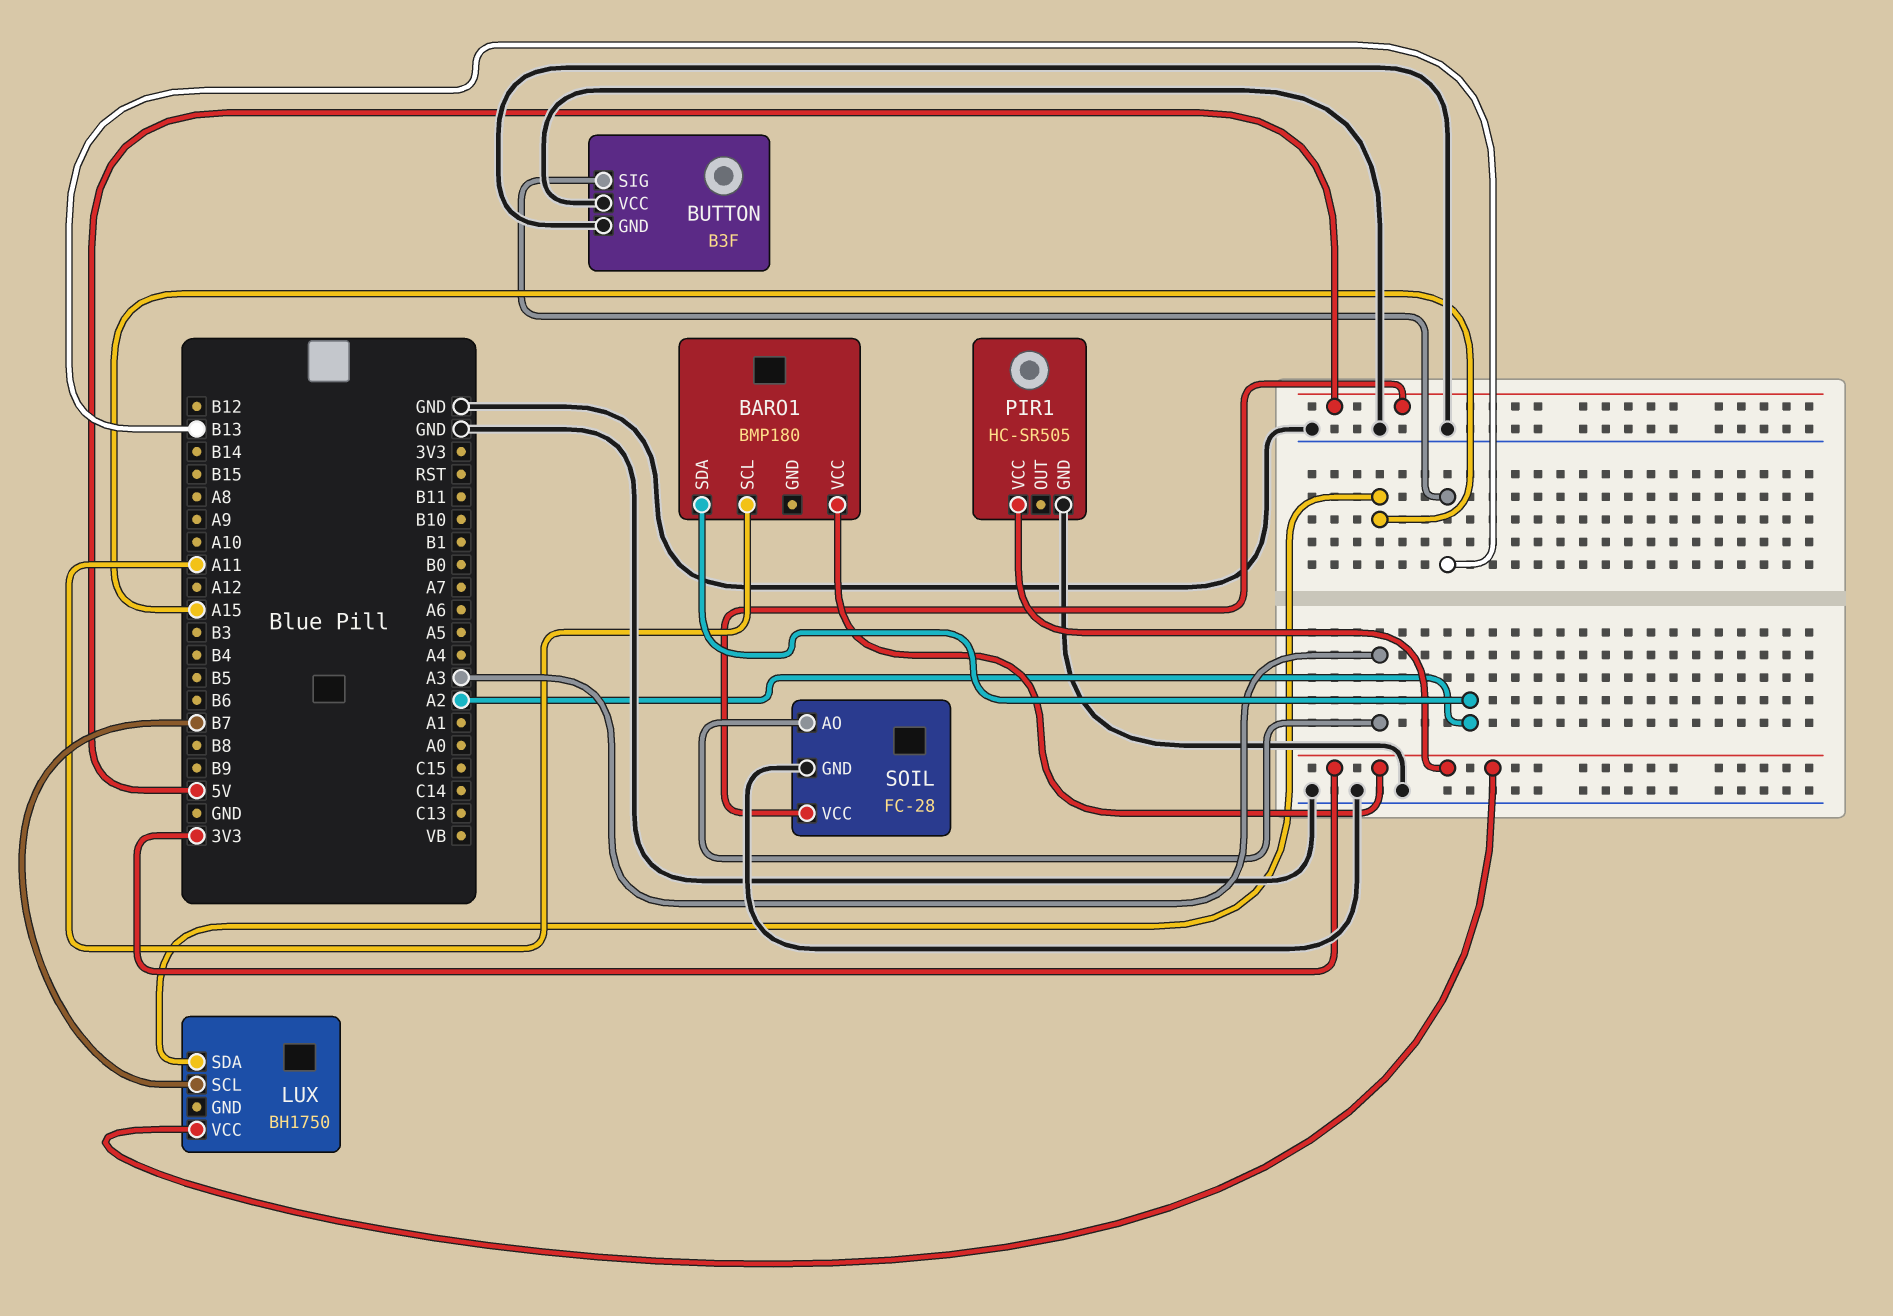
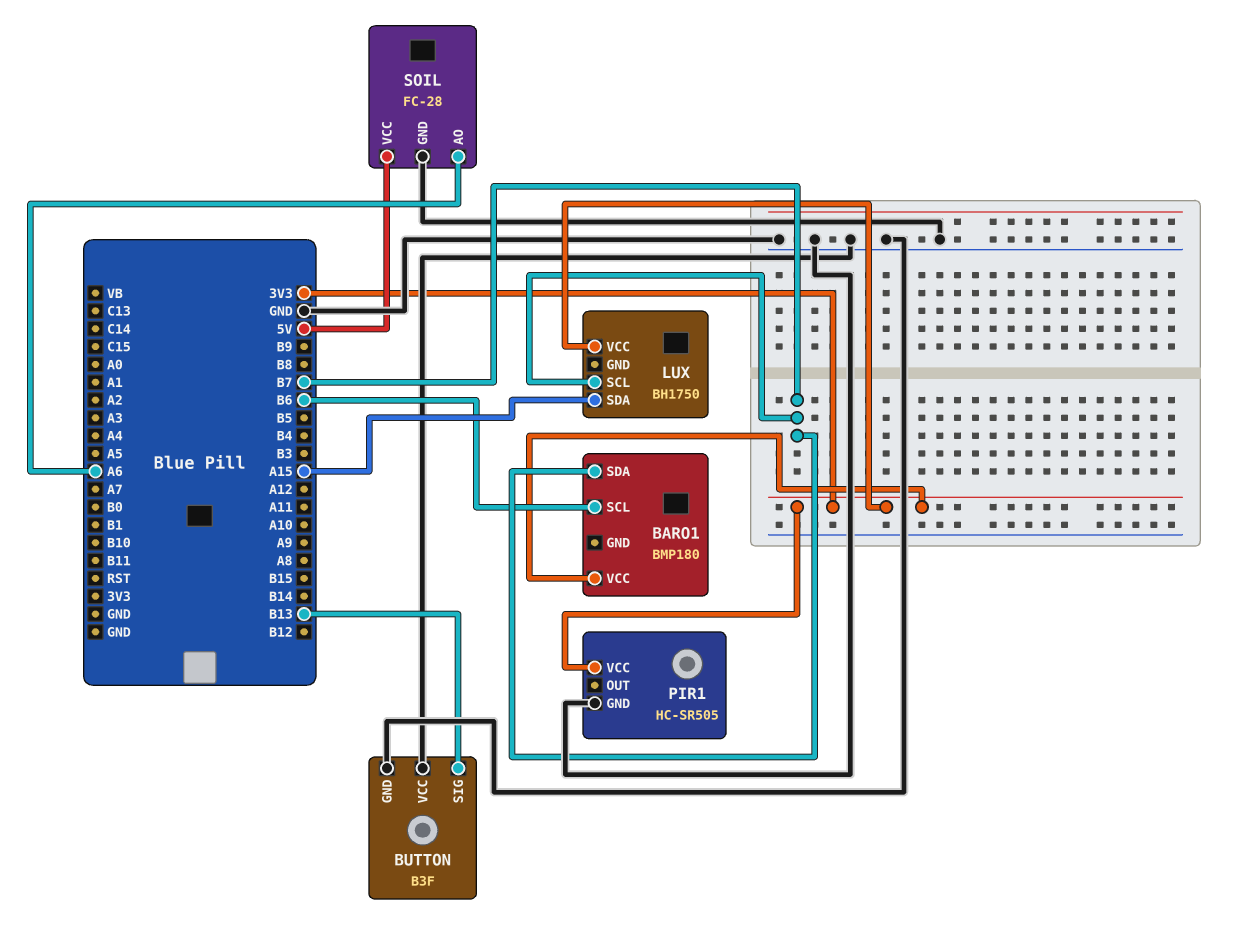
BARO1 pin SCL: A11 -> B6
BARO1 pin SDA: A2 -> B7
SOIL pin AO: A3 -> A6

